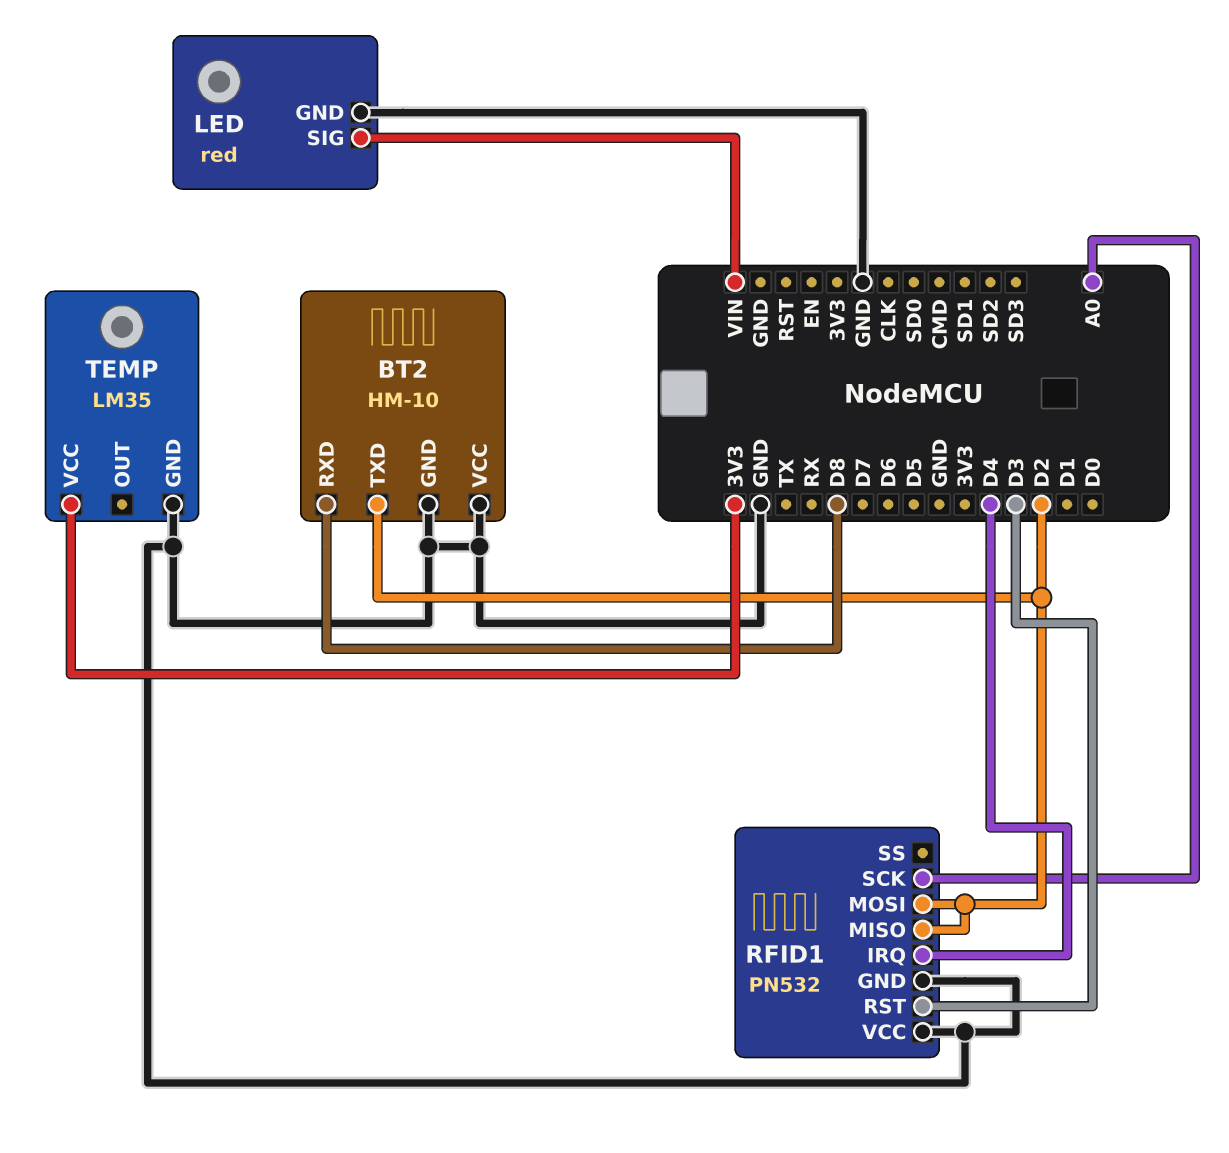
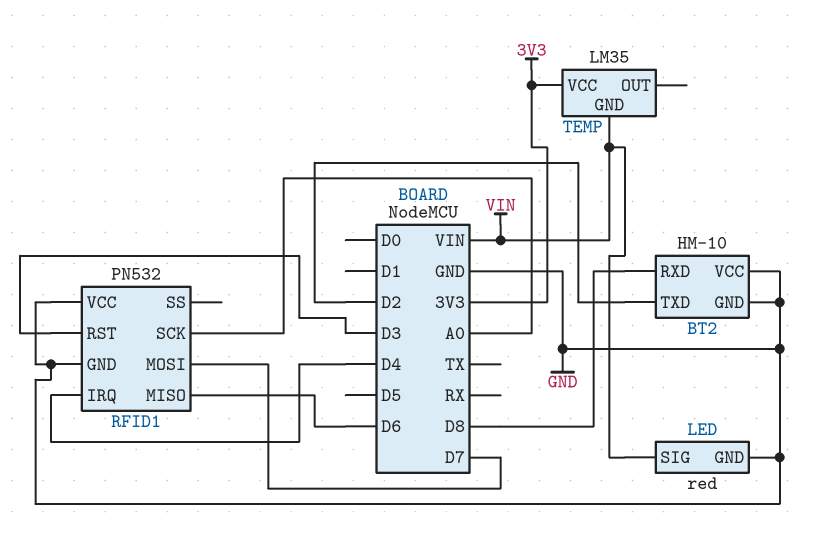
RFID1 pin MISO: D2 -> D6
RFID1 pin MOSI: D2 -> D7
TEMP pin GND: GND -> VIN

